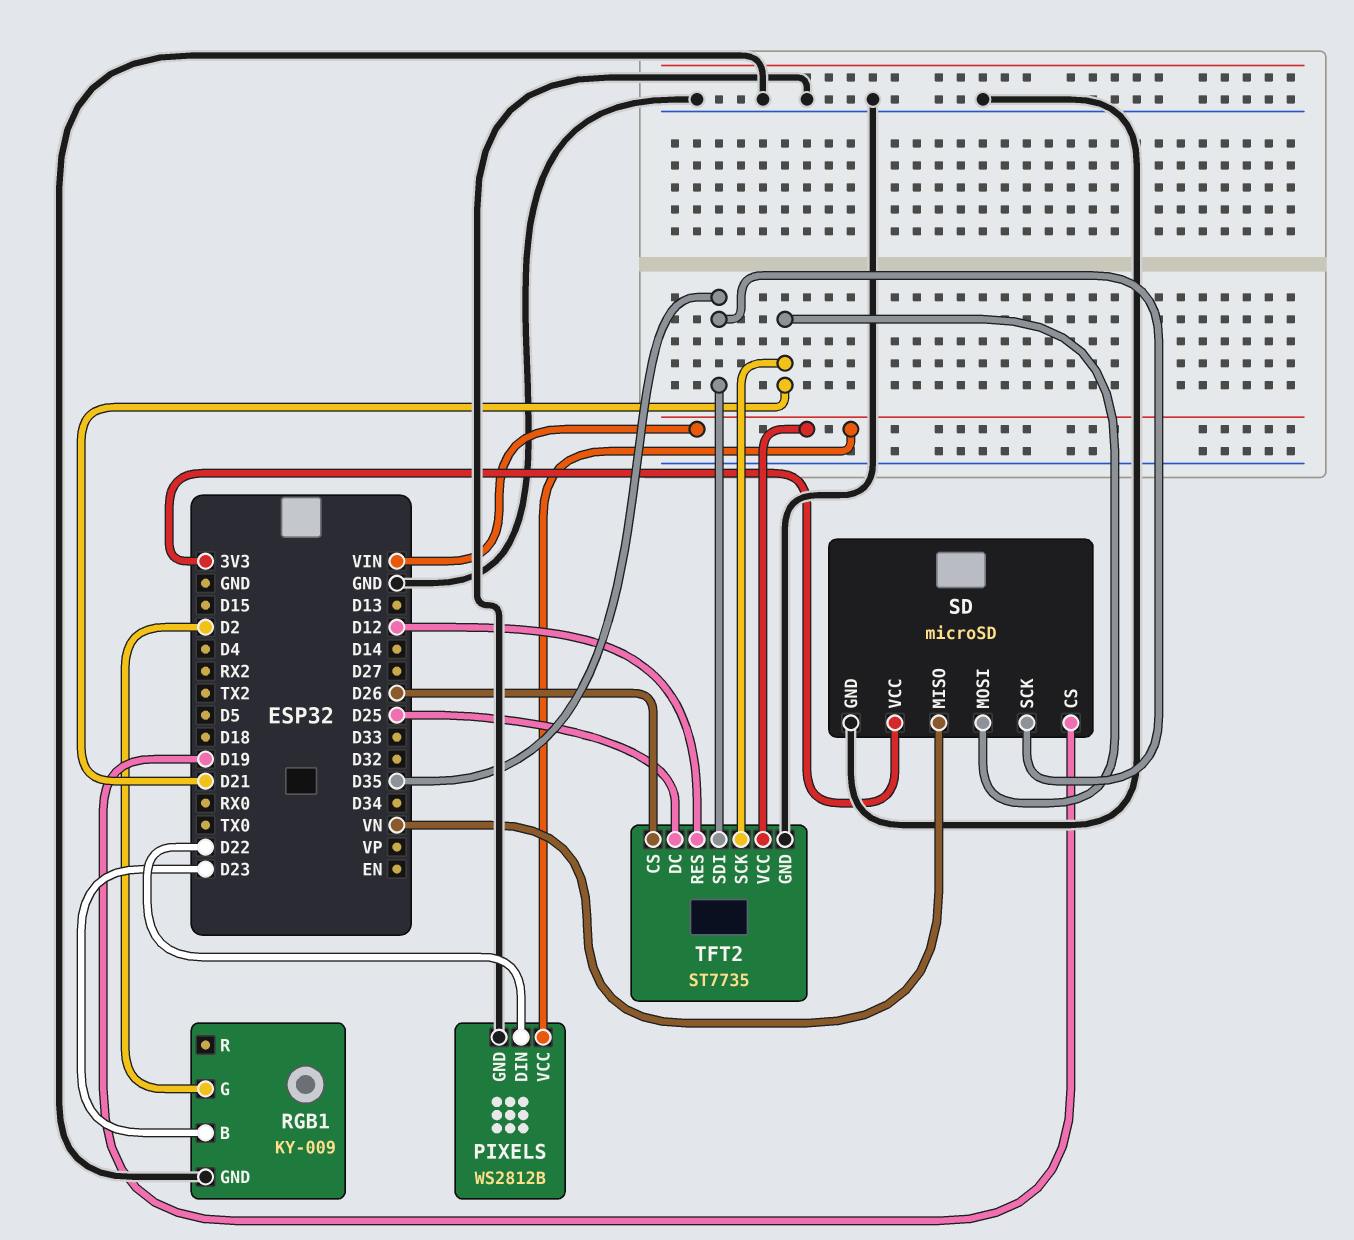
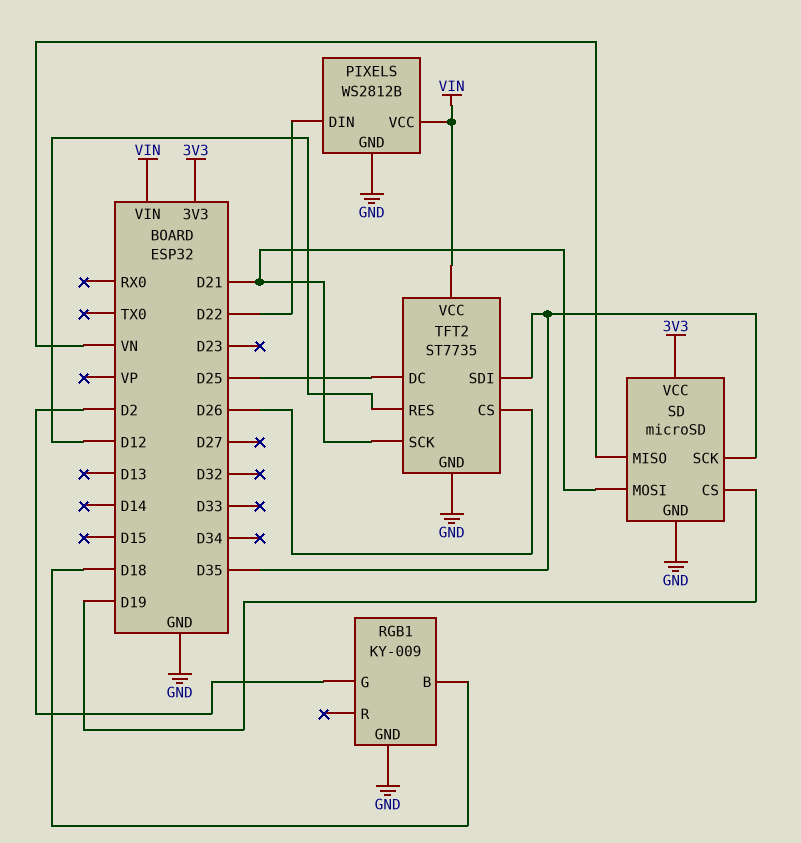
RGB1 pin B: D23 -> D18

